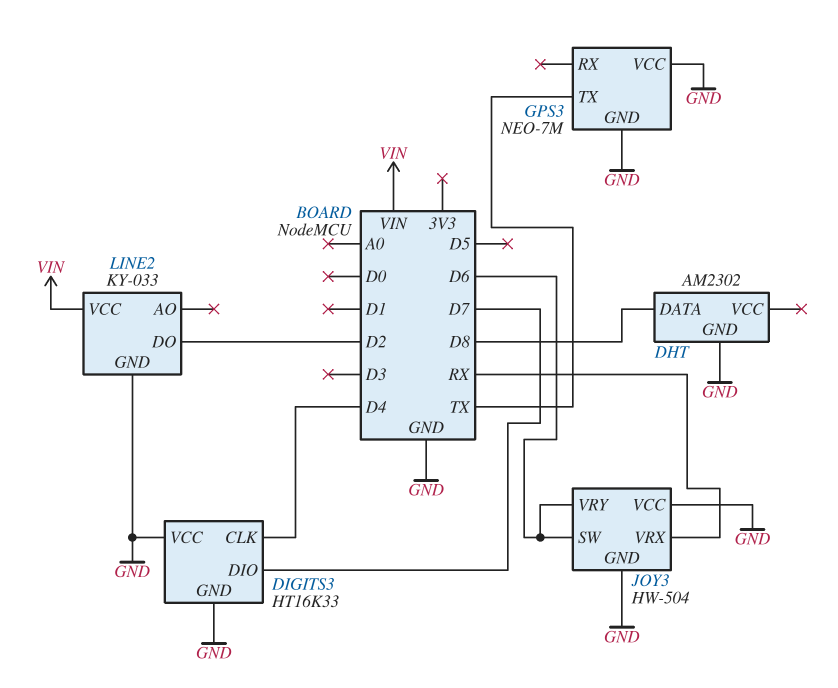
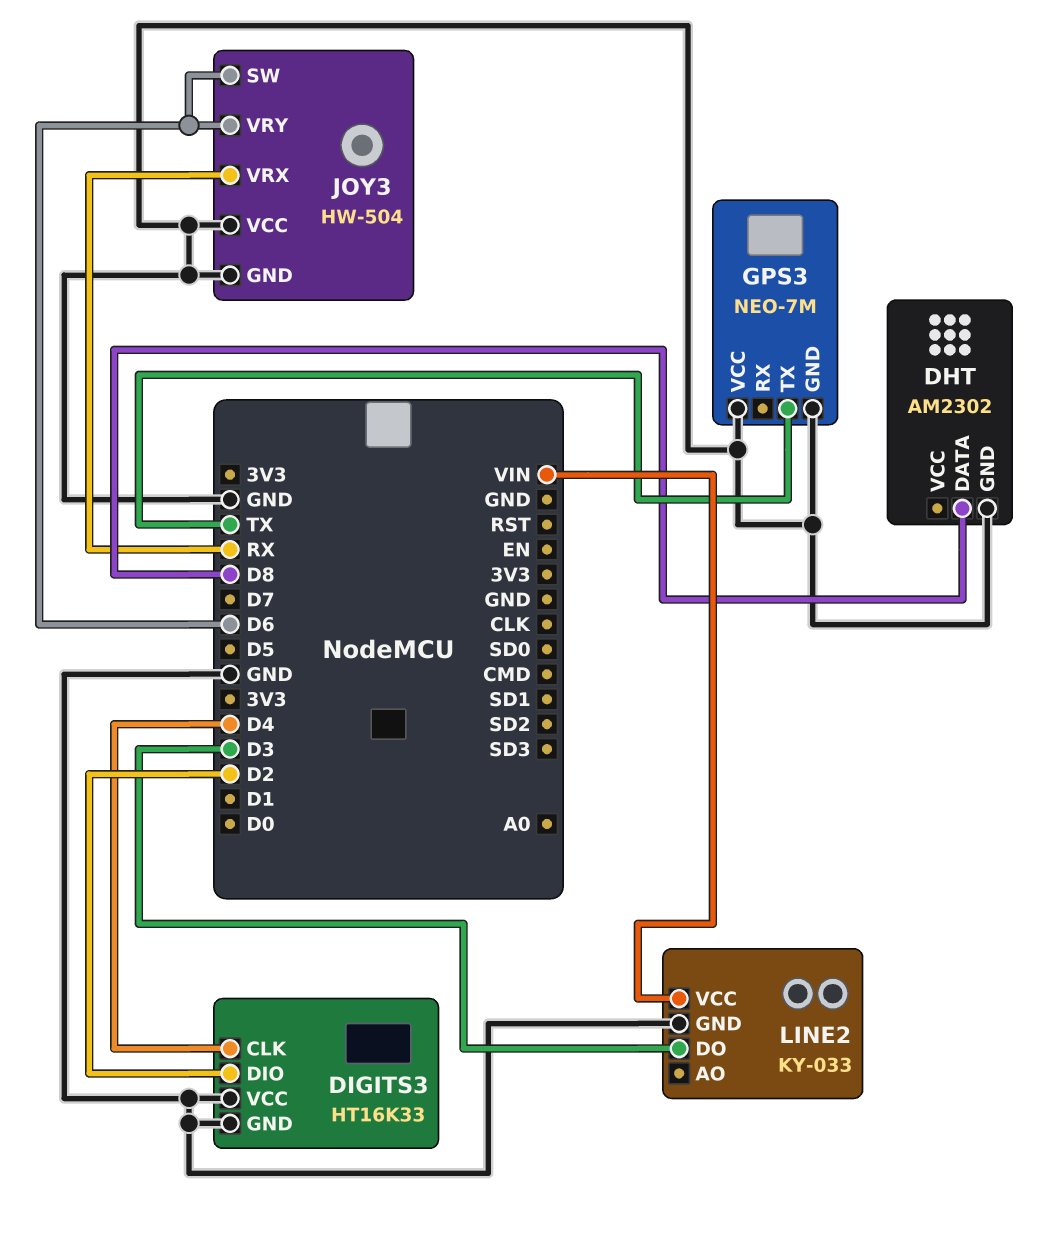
DIGITS3 pin DIO: D7 -> D2
LINE2 pin DO: D2 -> D3

